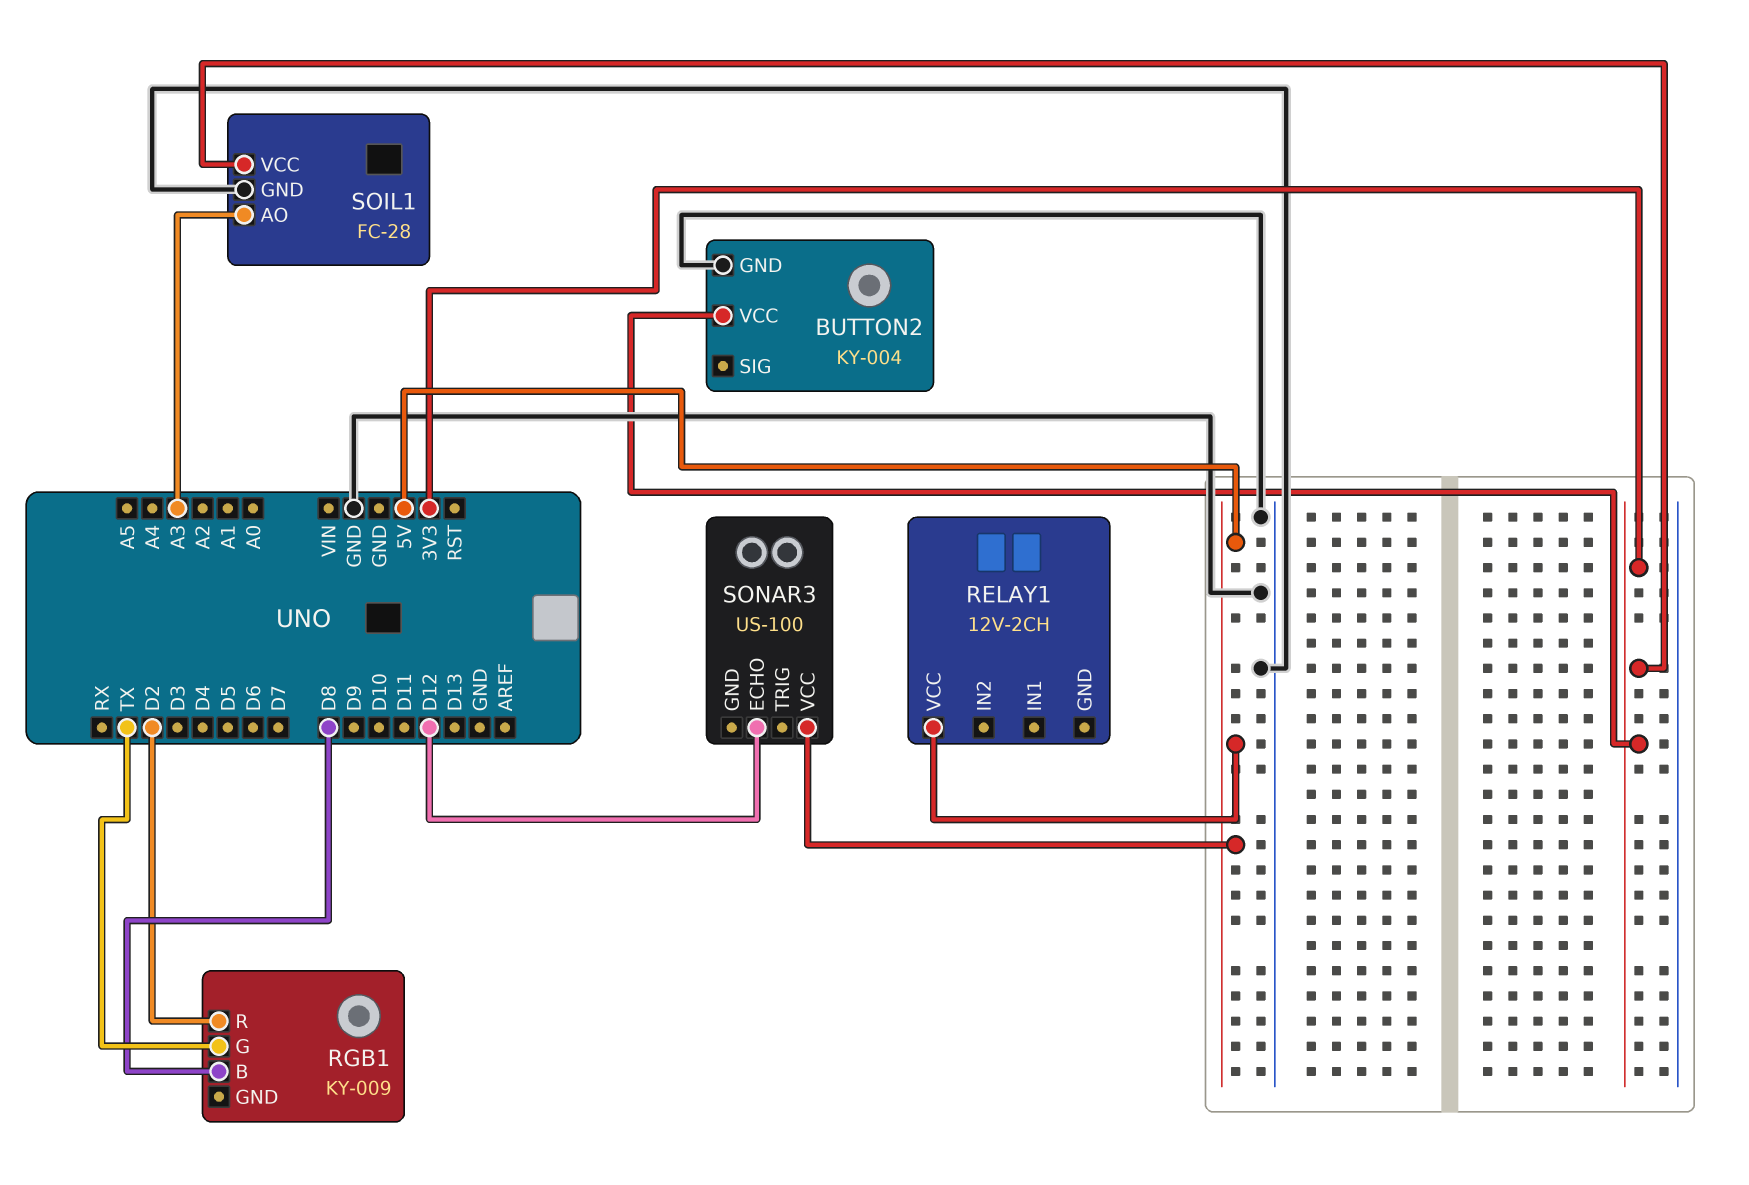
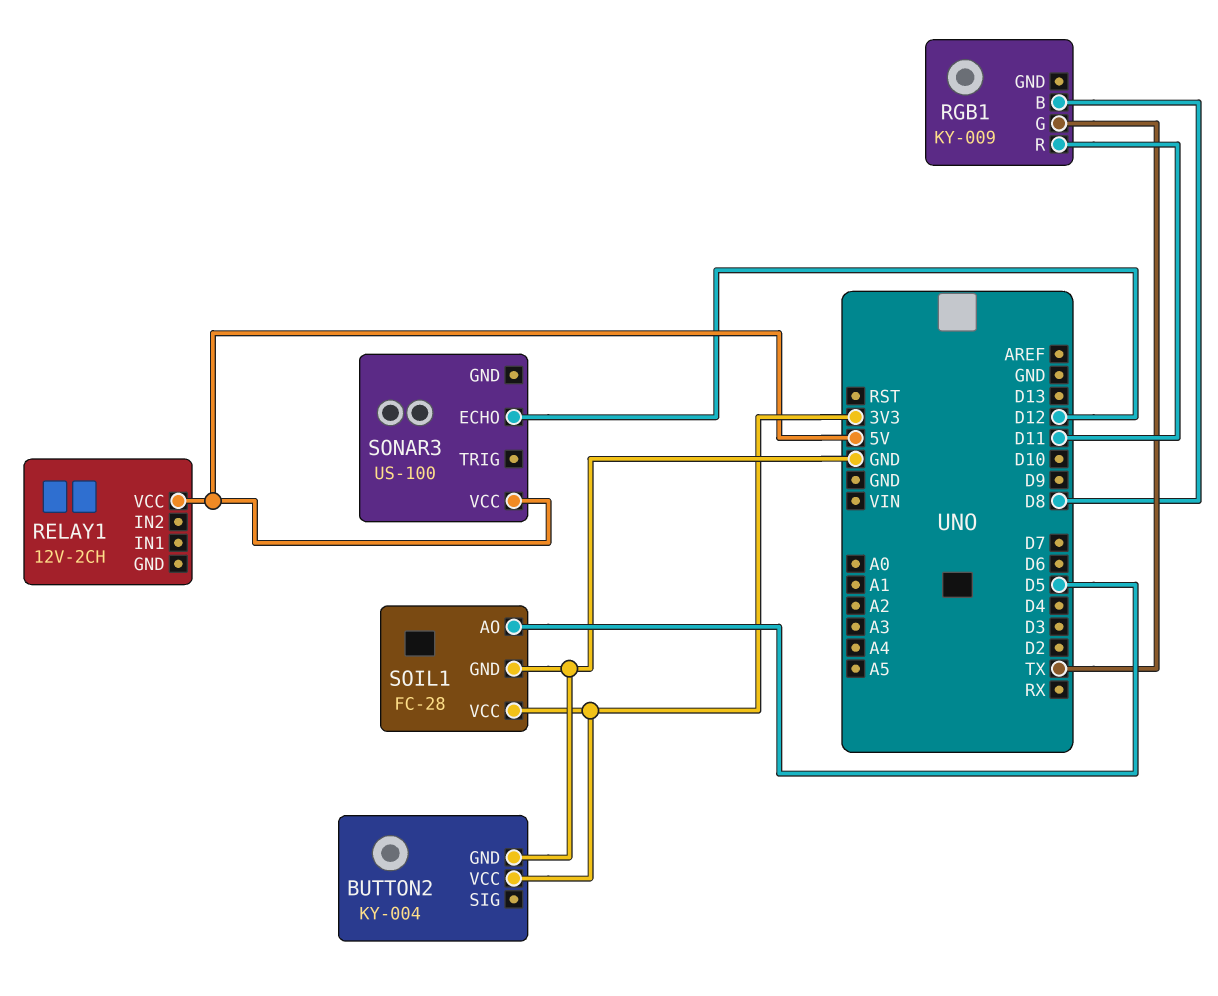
RGB1 pin R: D2 -> D11
SOIL1 pin AO: A3 -> D5

